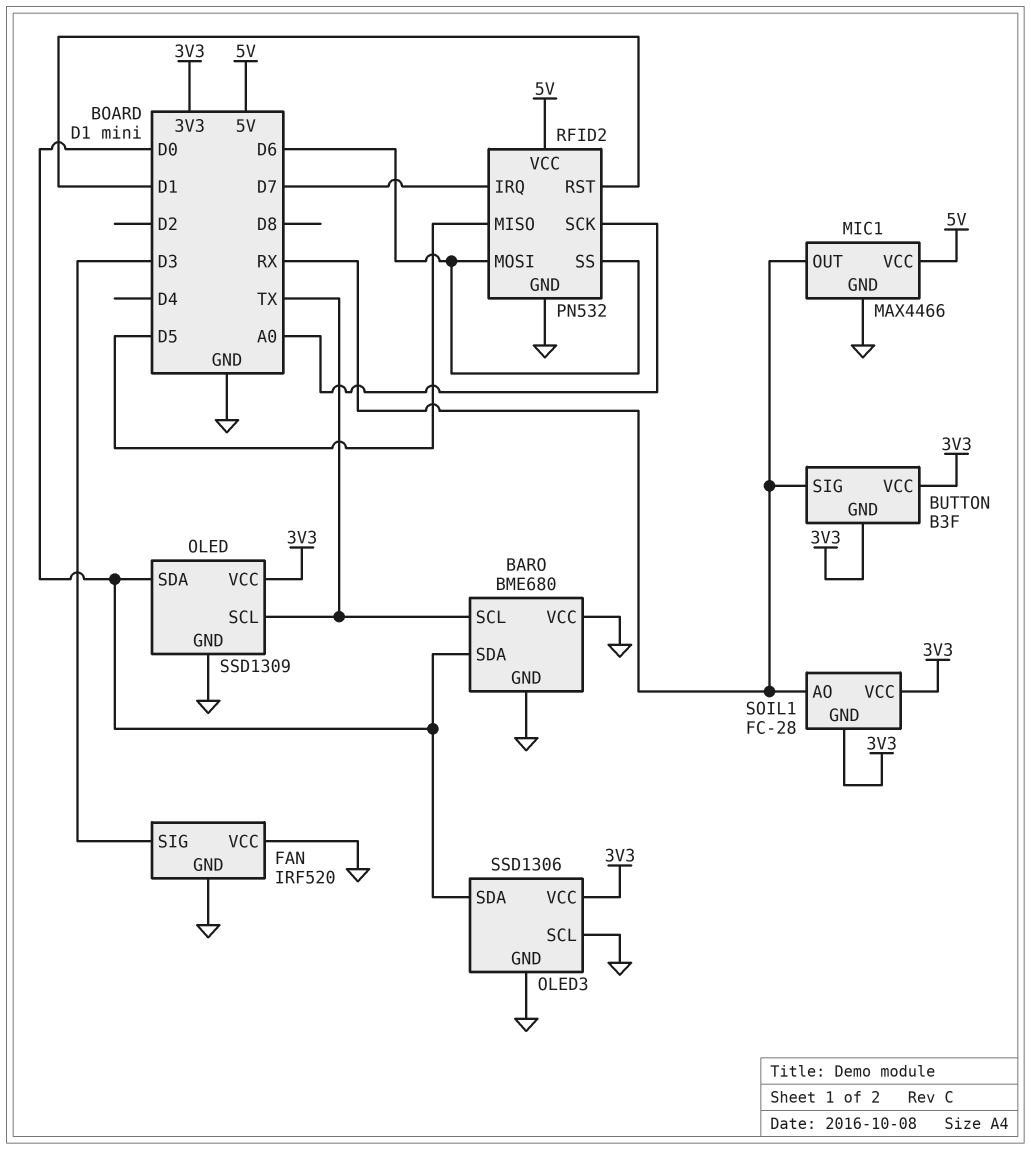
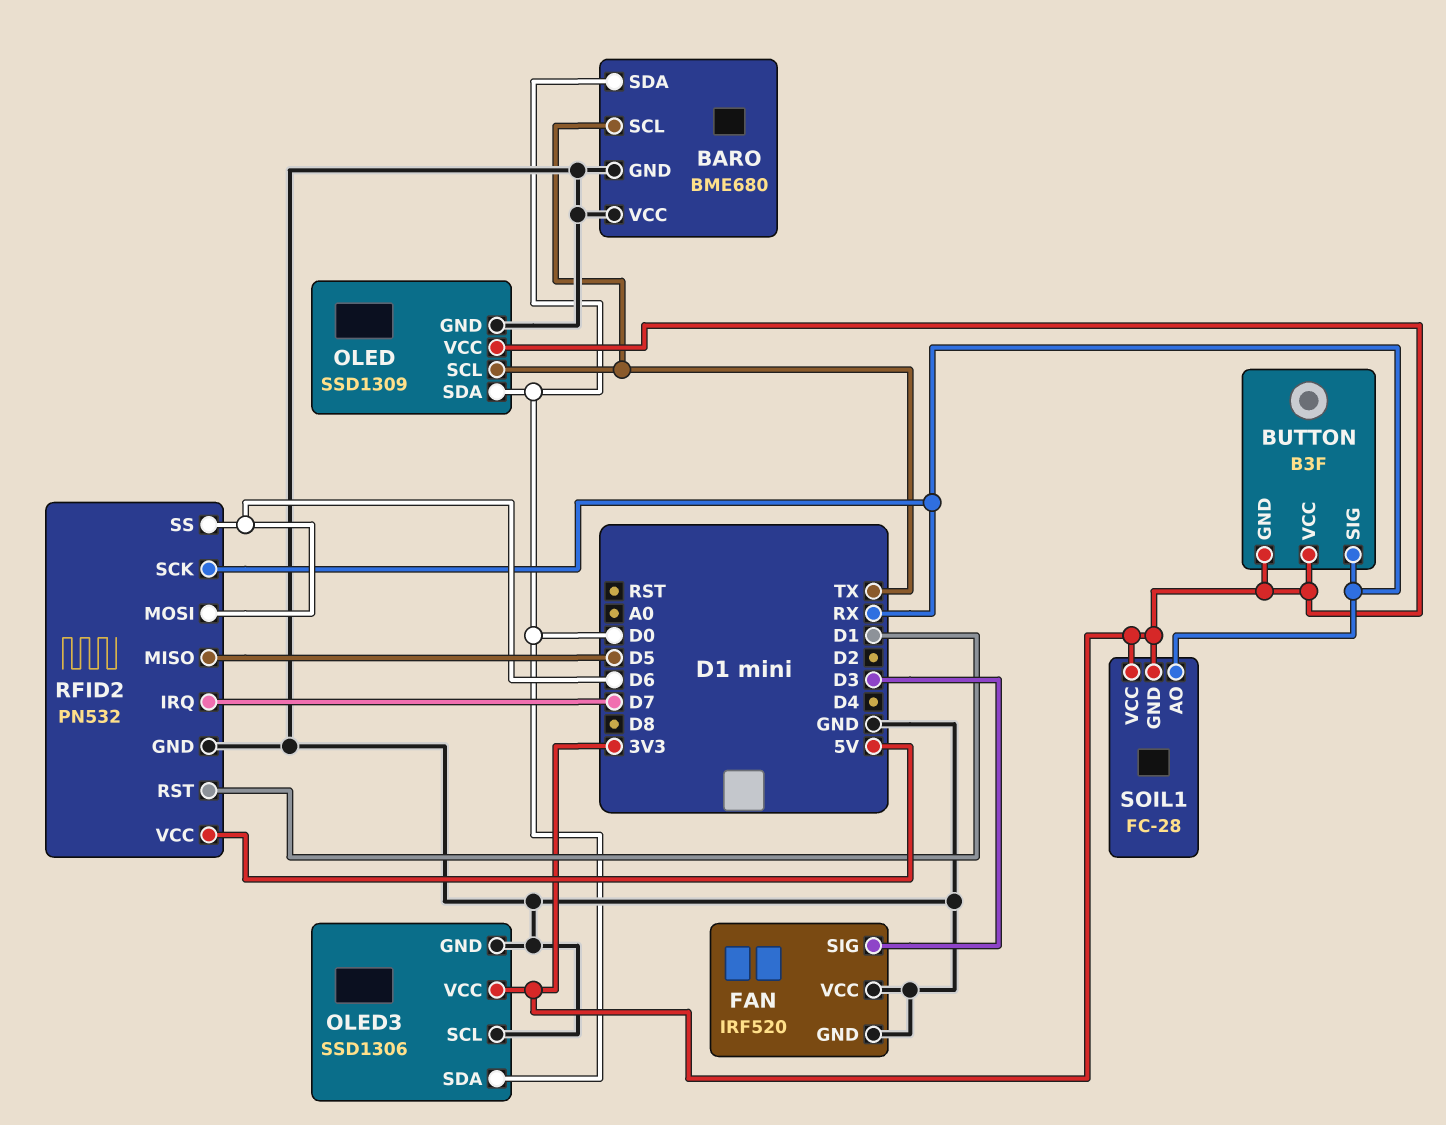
MIC1: MAX4466 -> none
MIC1 pin GND: GND -> none
MIC1 pin OUT: RX -> none
MIC1 pin VCC: 5V -> none
RFID2 pin SCK: A0 -> RX

